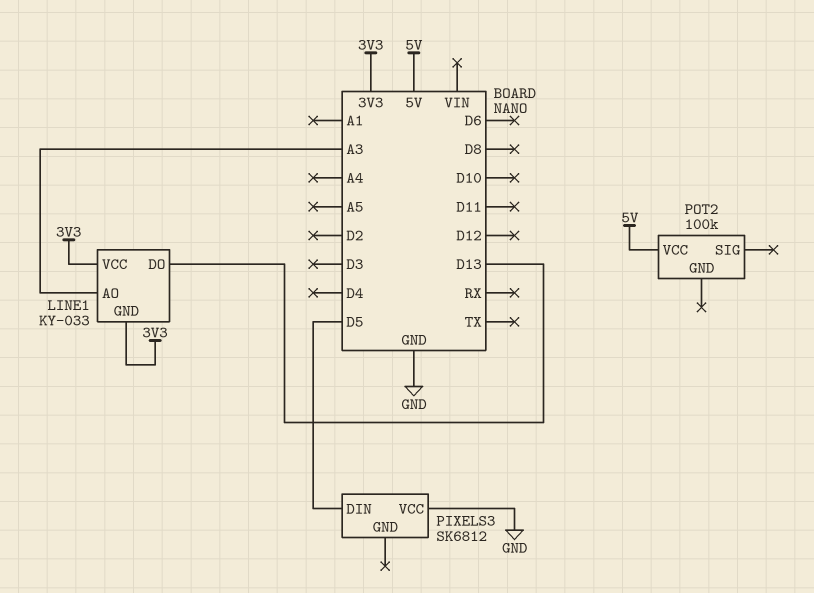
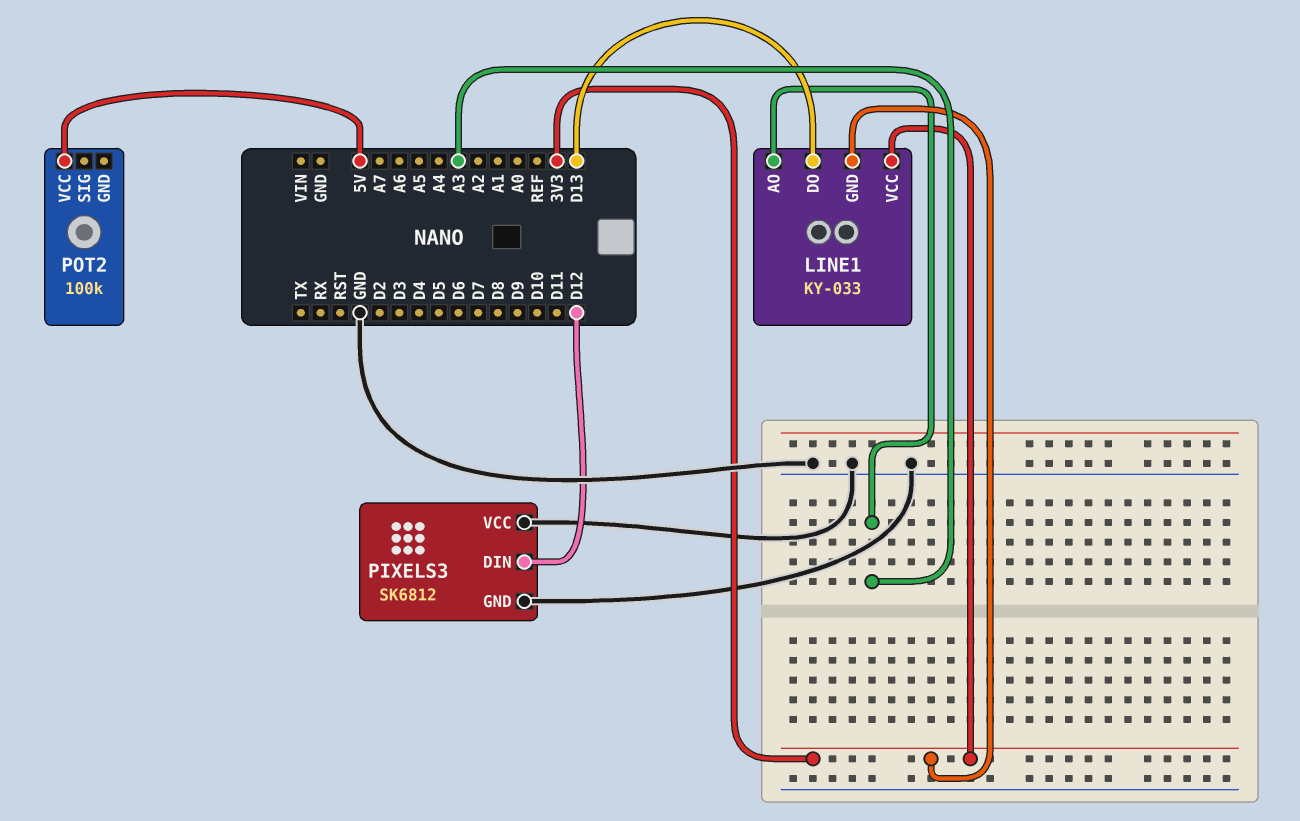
PIXELS3 pin DIN: D5 -> D12
PIXELS3 pin GND: none -> GND

